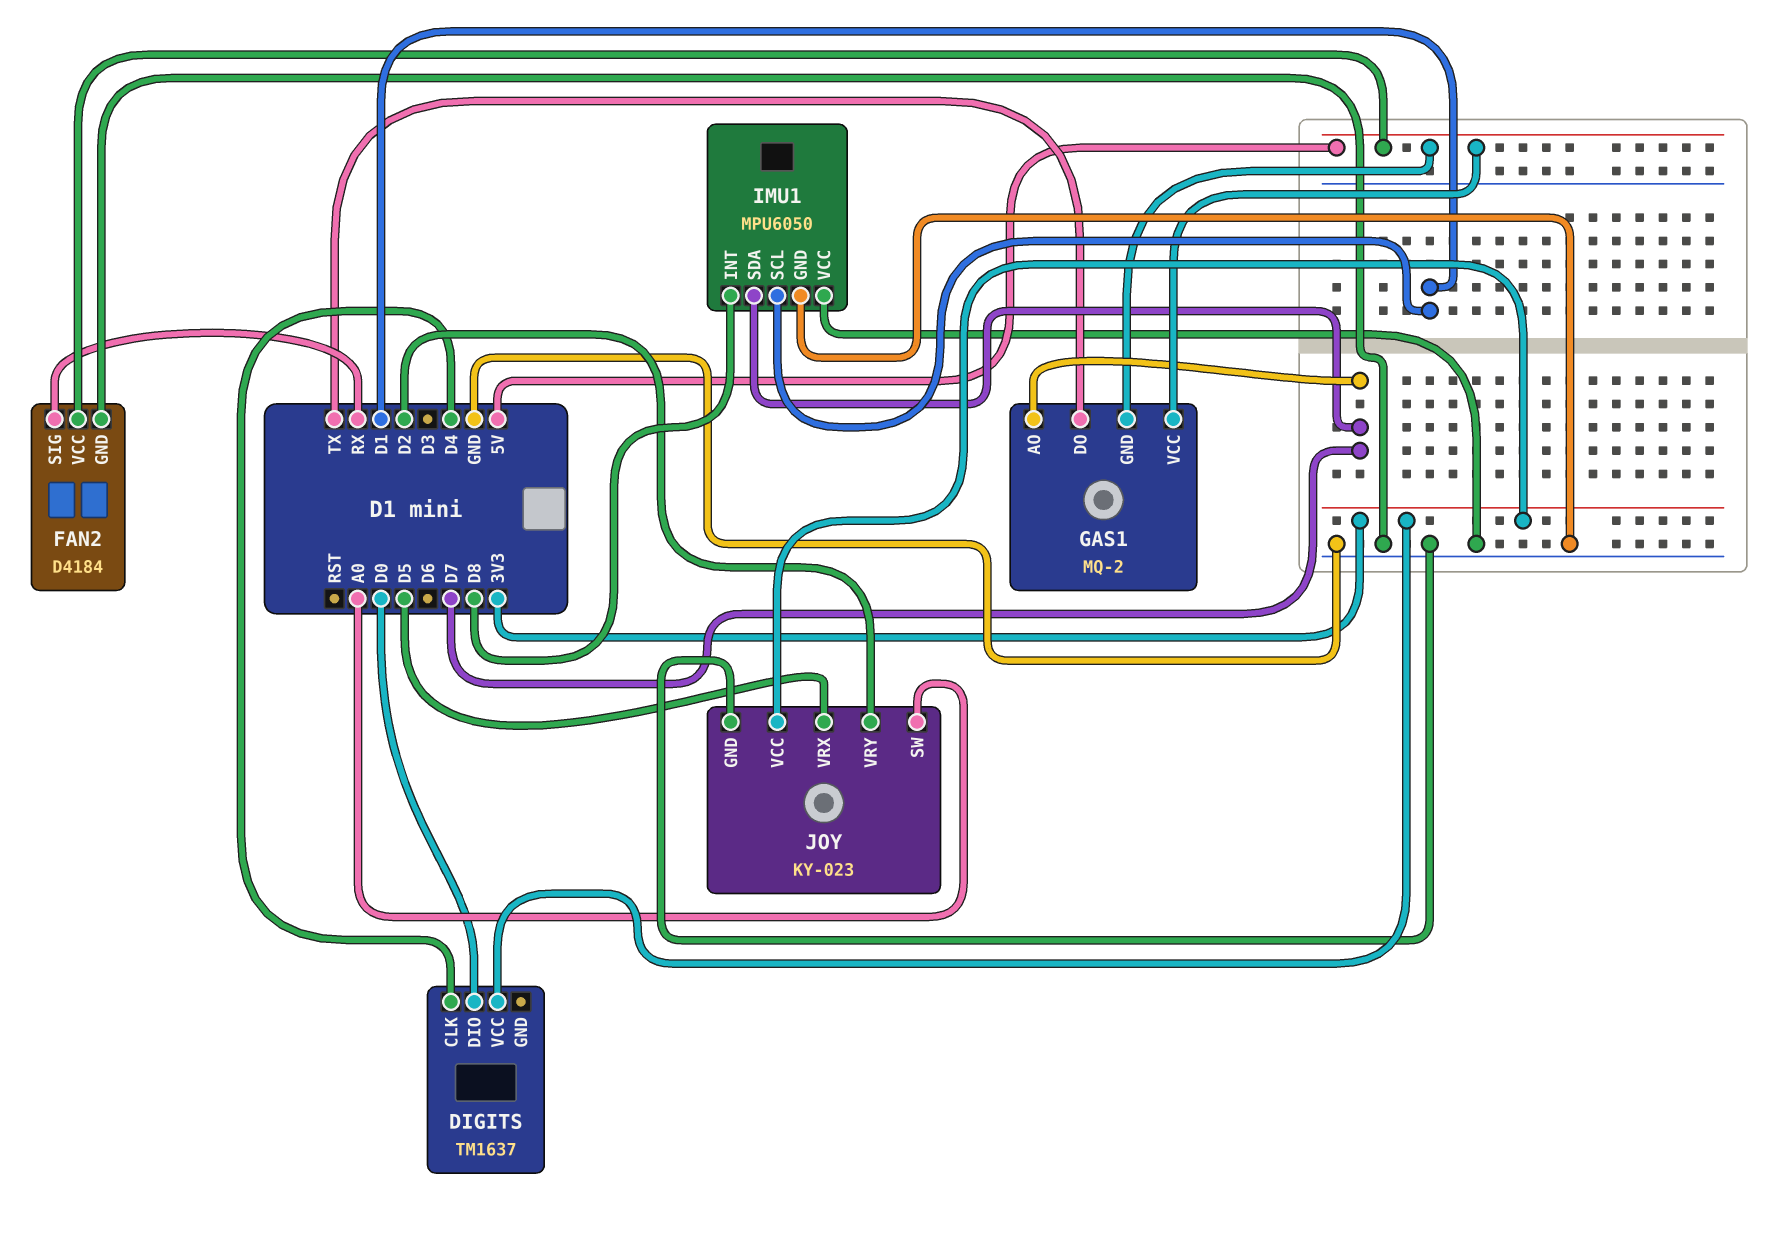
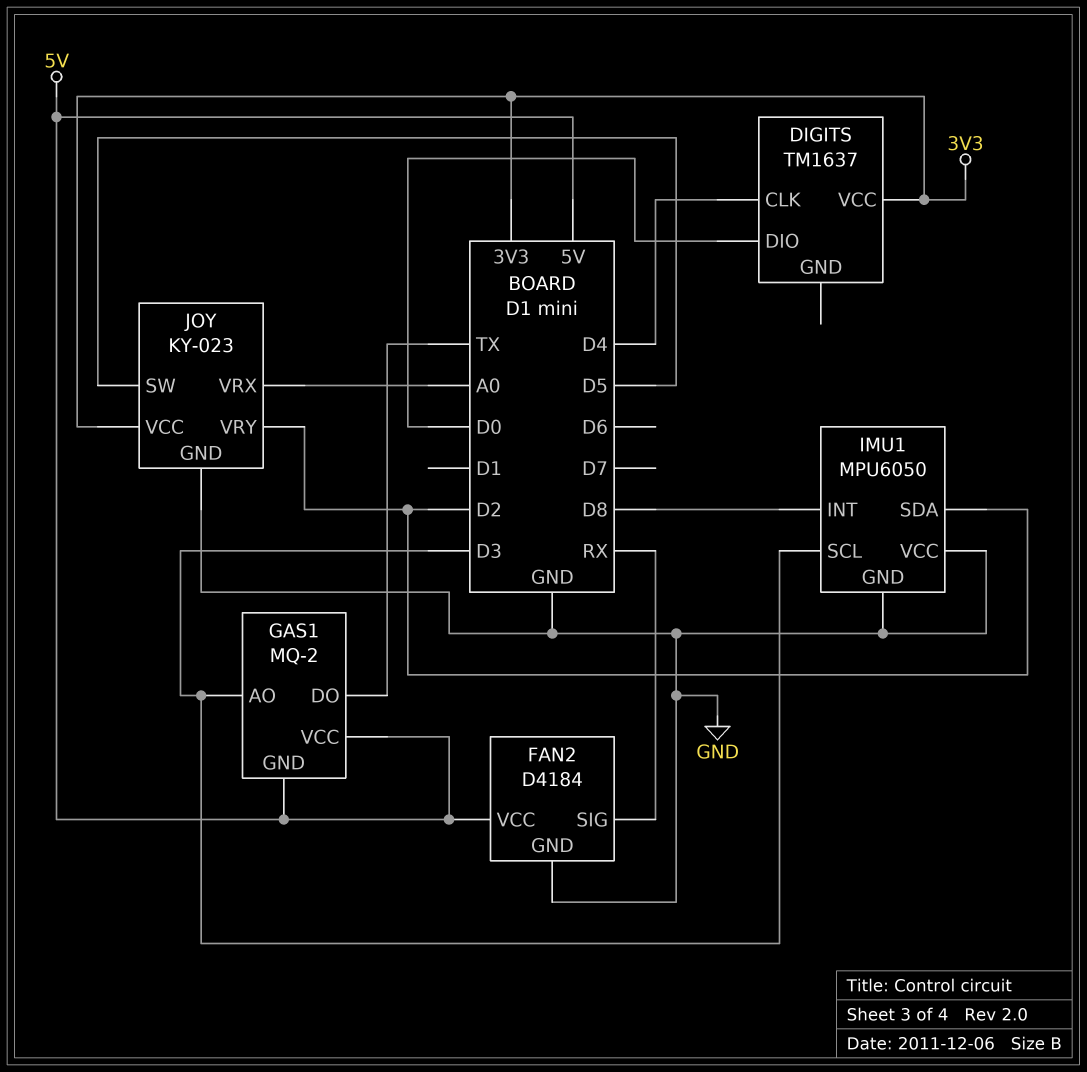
GAS1 pin AO: D7 -> D3
IMU1 pin SCL: D1 -> D3
IMU1 pin SDA: D7 -> D2
JOY pin SW: A0 -> D5
JOY pin VRX: D5 -> A0

